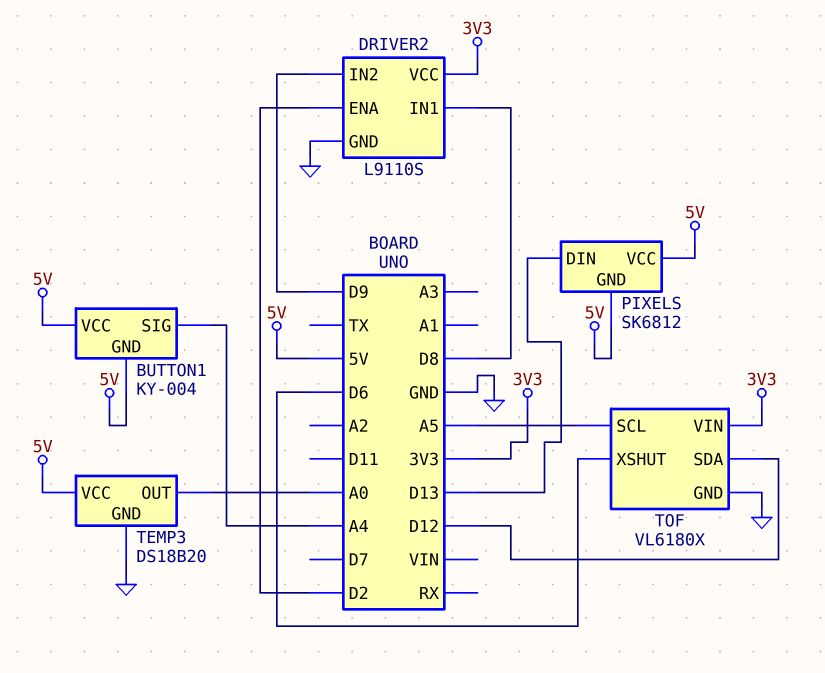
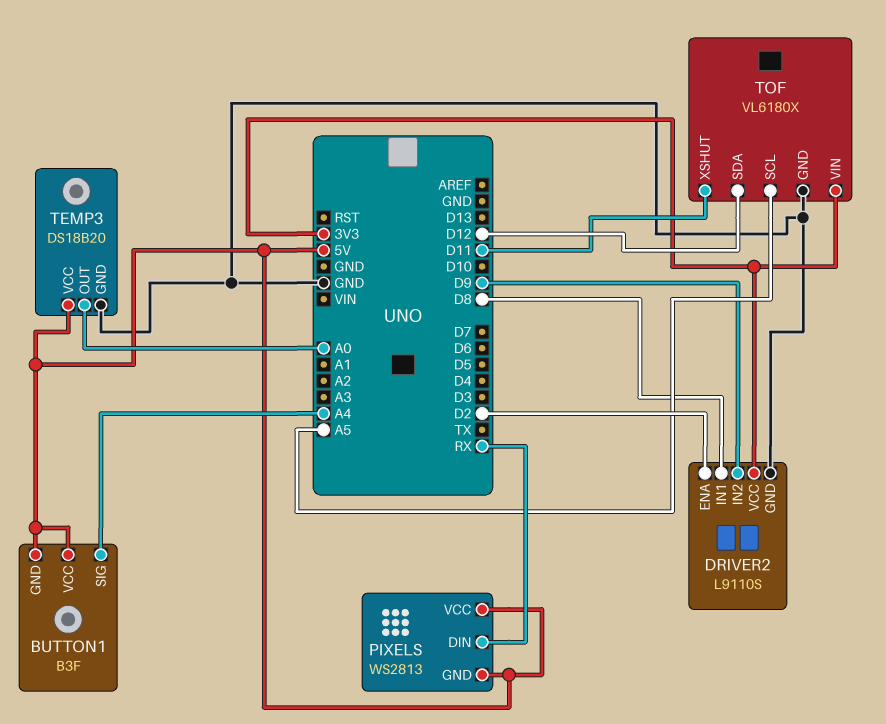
BUTTON1: KY-004 -> B3F
PIXELS: SK6812 -> WS2813
PIXELS pin DIN: D13 -> RX
TOF pin XSHUT: D6 -> D11

